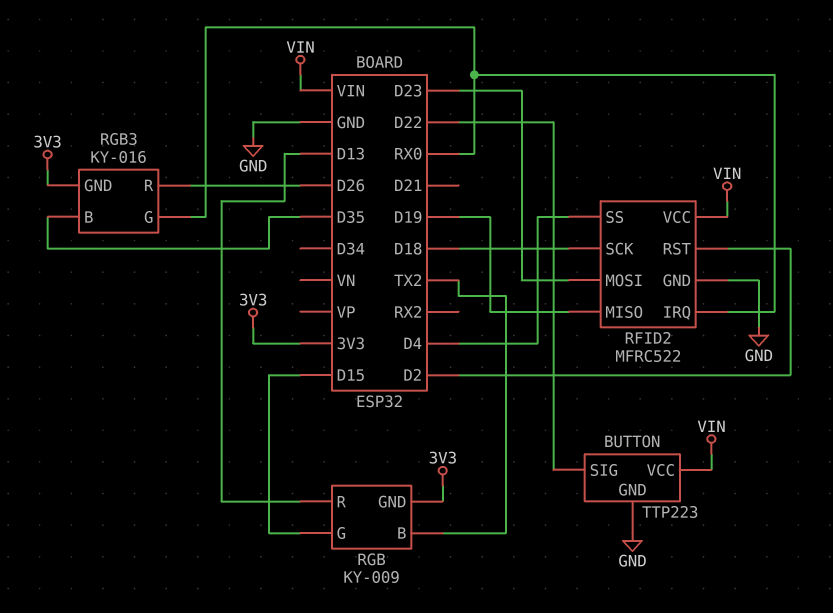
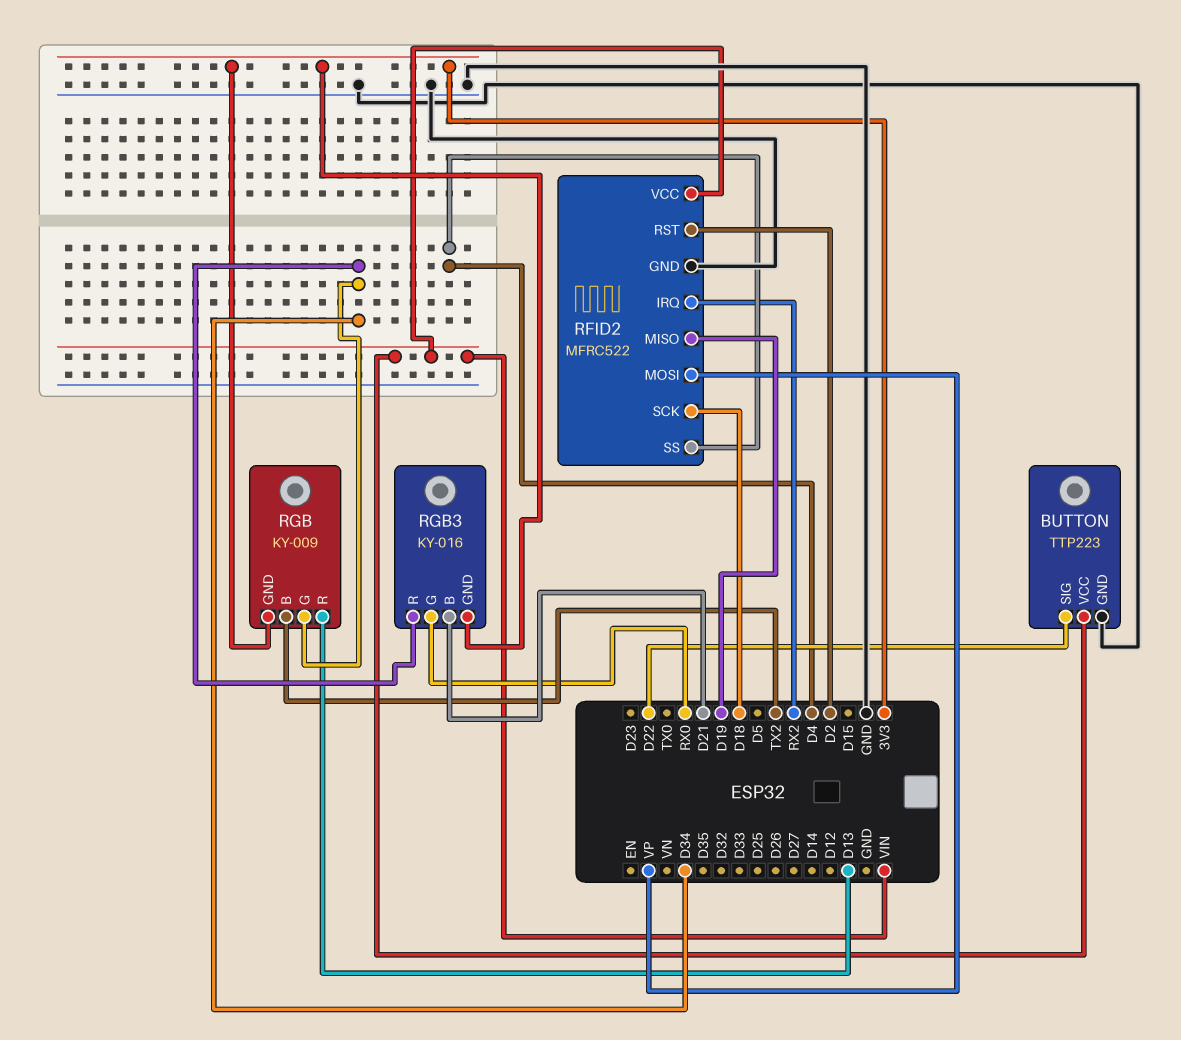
RFID2 pin IRQ: RX0 -> RX2
RFID2 pin MOSI: D23 -> VP
RGB pin G: D15 -> D34
RGB3 pin B: D35 -> D21
RGB3 pin R: D26 -> D34

